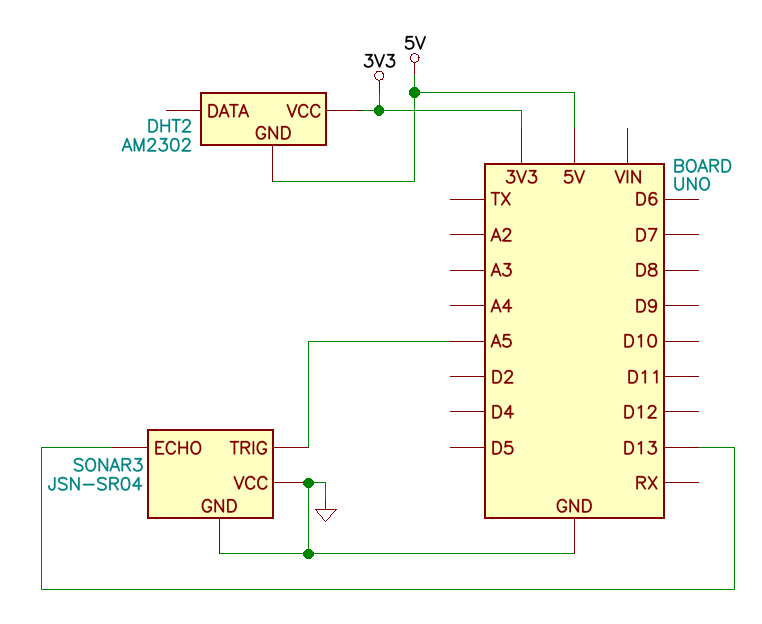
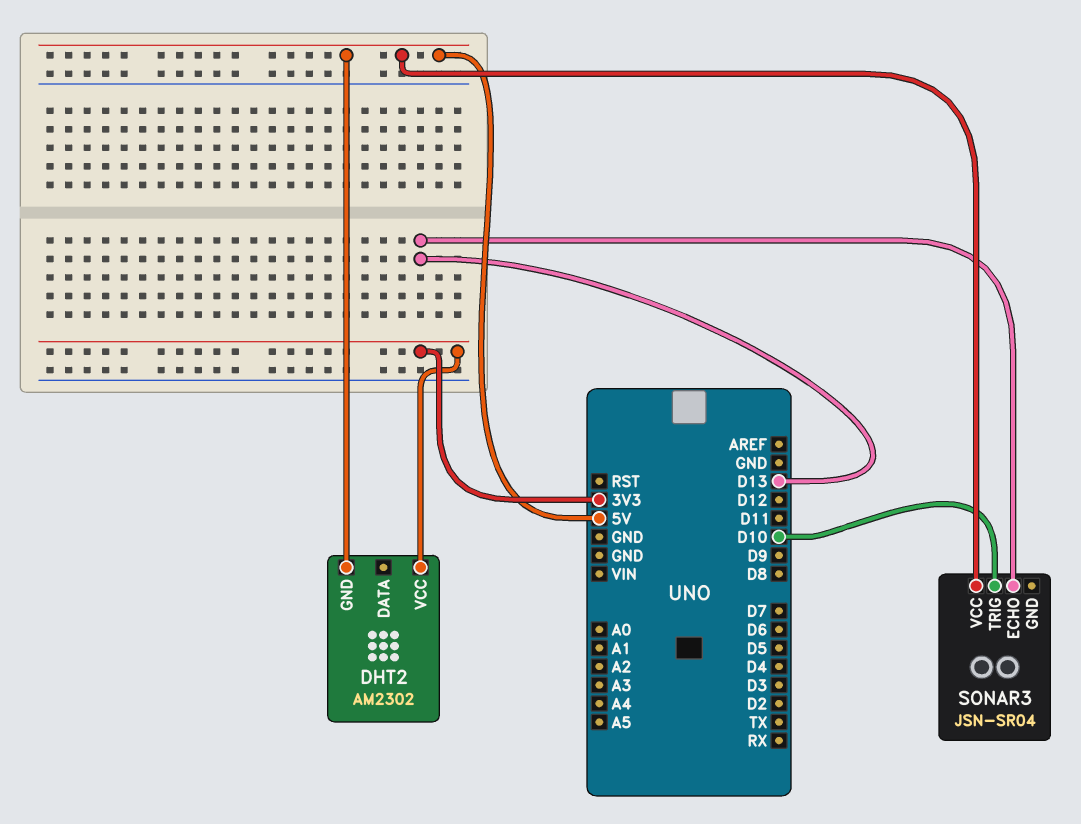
SONAR3 pin GND: GND -> none
SONAR3 pin TRIG: A5 -> D10
SONAR3 pin VCC: GND -> 5V

